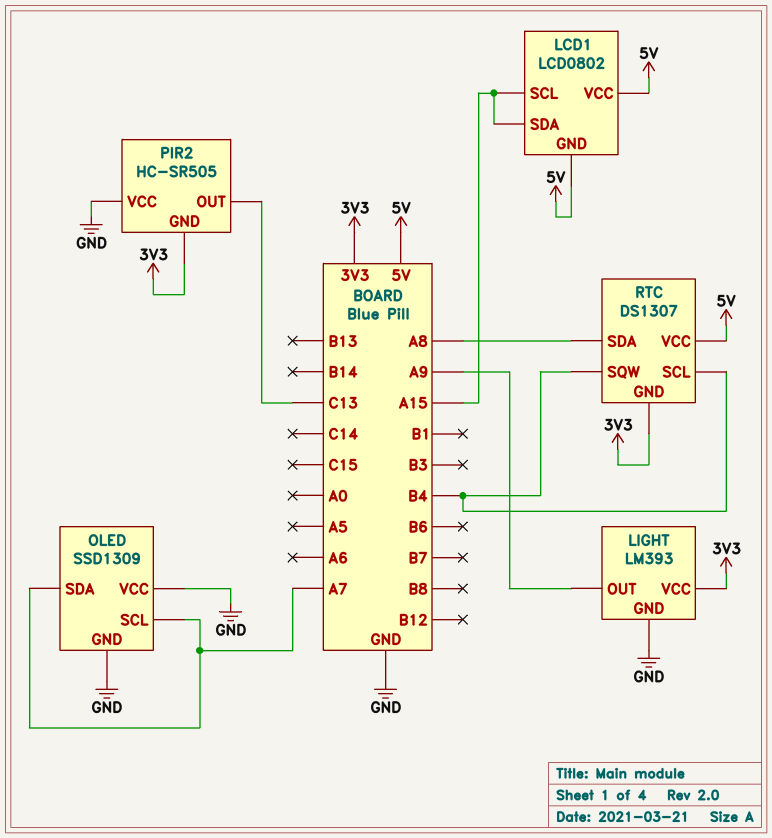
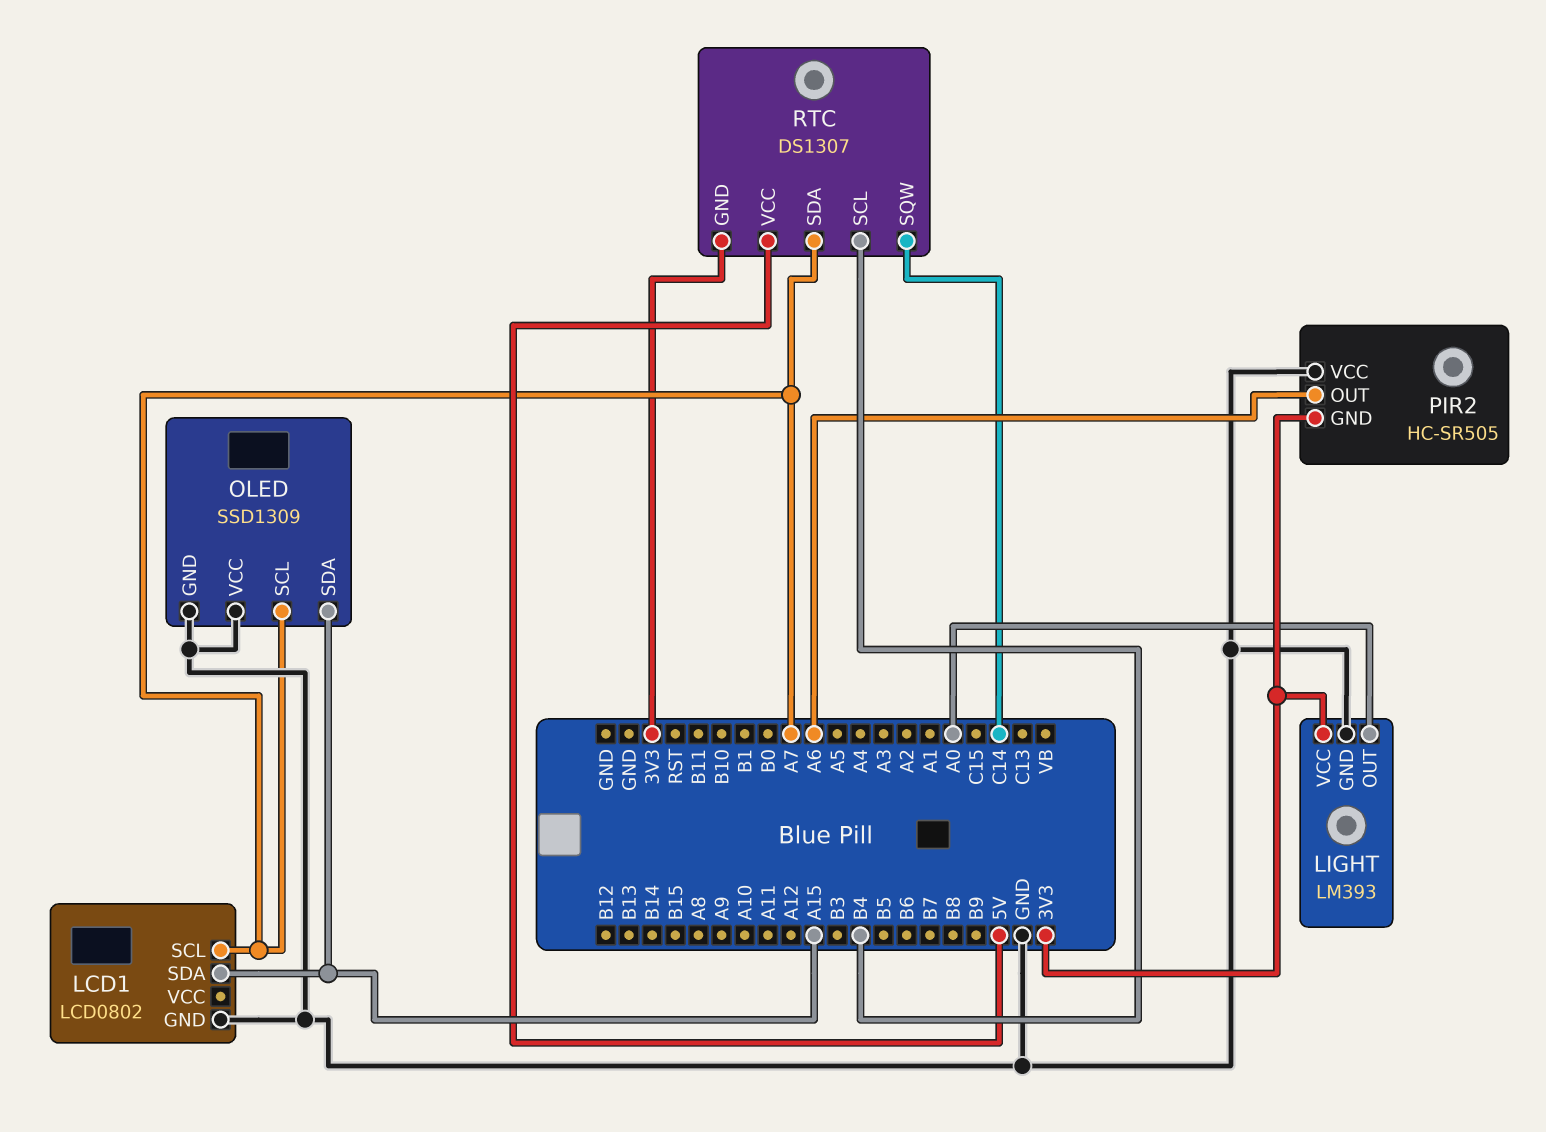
LCD1 pin GND: 5V -> GND
LCD1 pin SCL: A15 -> A7
LCD1 pin VCC: 5V -> none
LIGHT pin OUT: A9 -> A0
OLED pin SDA: A7 -> A15
PIR2 pin OUT: C13 -> A6
RTC pin SDA: A8 -> A7
RTC pin SQW: B4 -> C14

